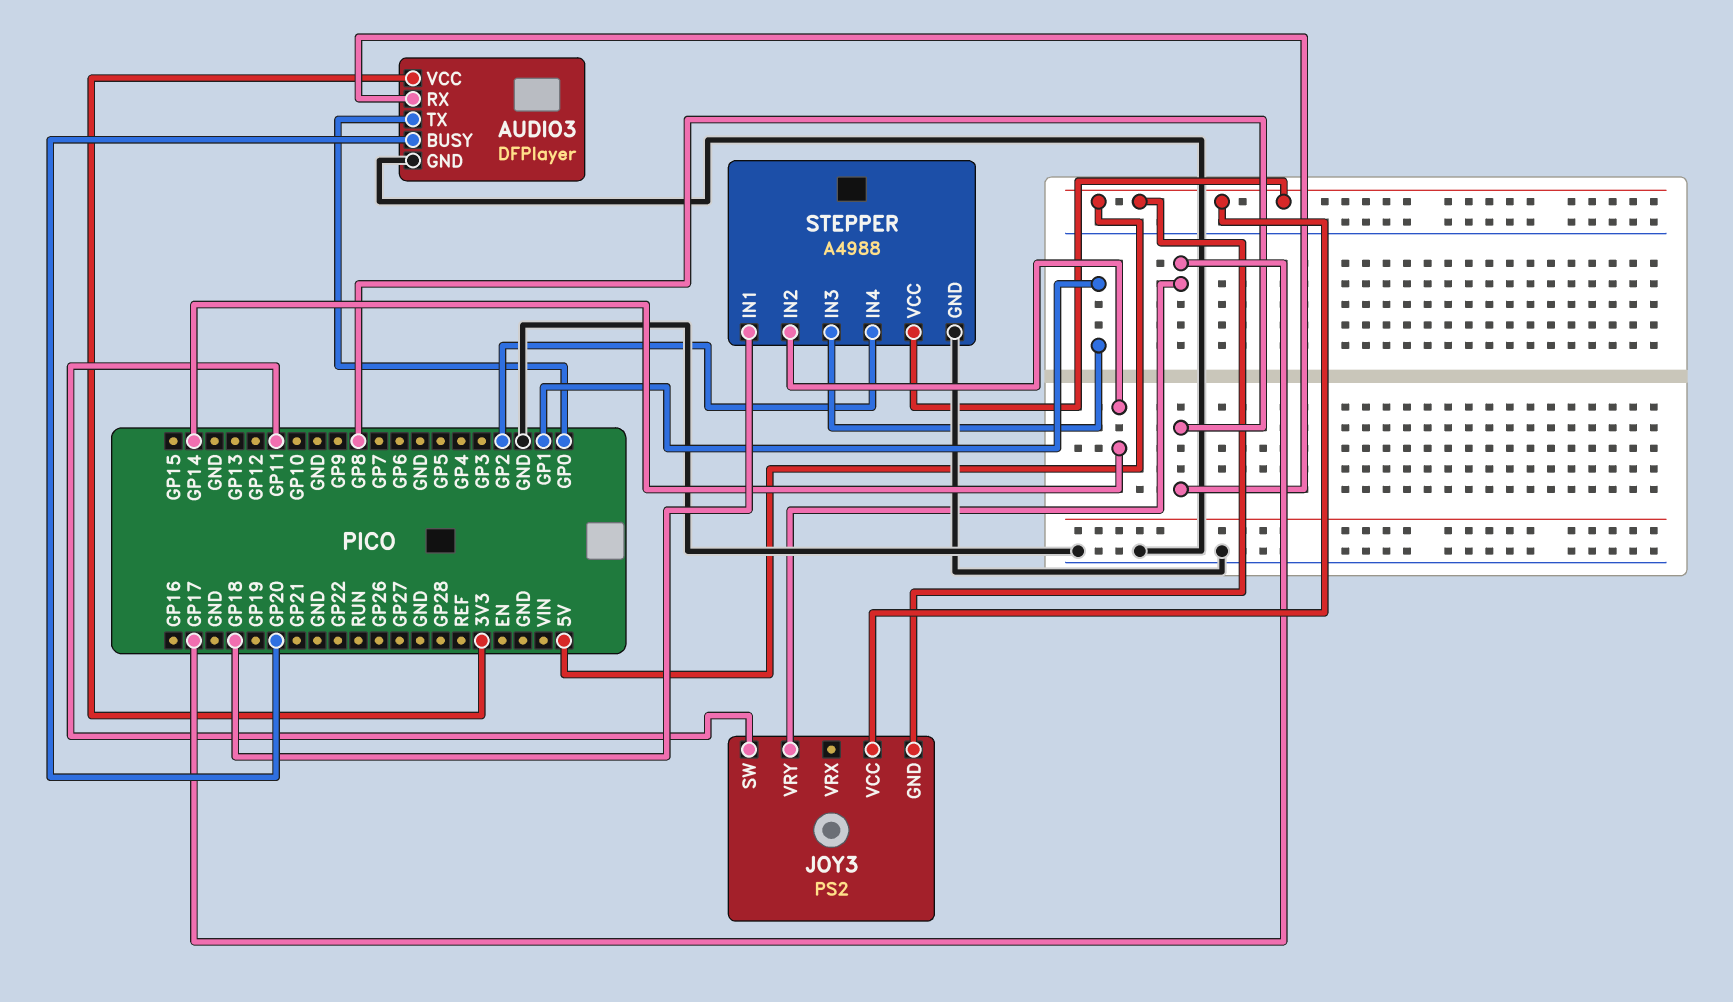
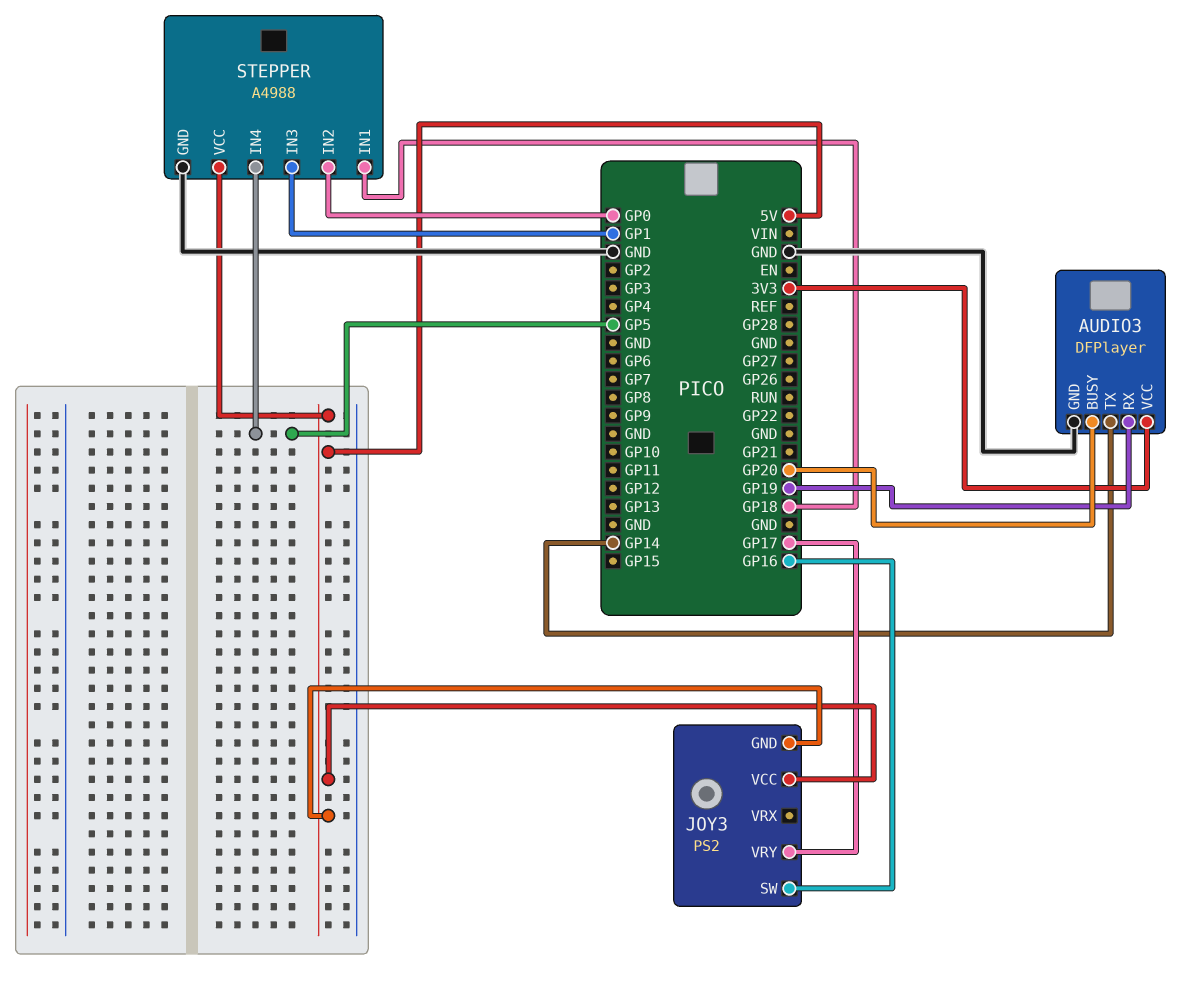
AUDIO3 pin RX: GP8 -> GP19
AUDIO3 pin TX: GP0 -> GP14
JOY3 pin SW: GP11 -> GP16
STEPPER pin IN2: GP14 -> GP0
STEPPER pin IN4: GP2 -> GP5

